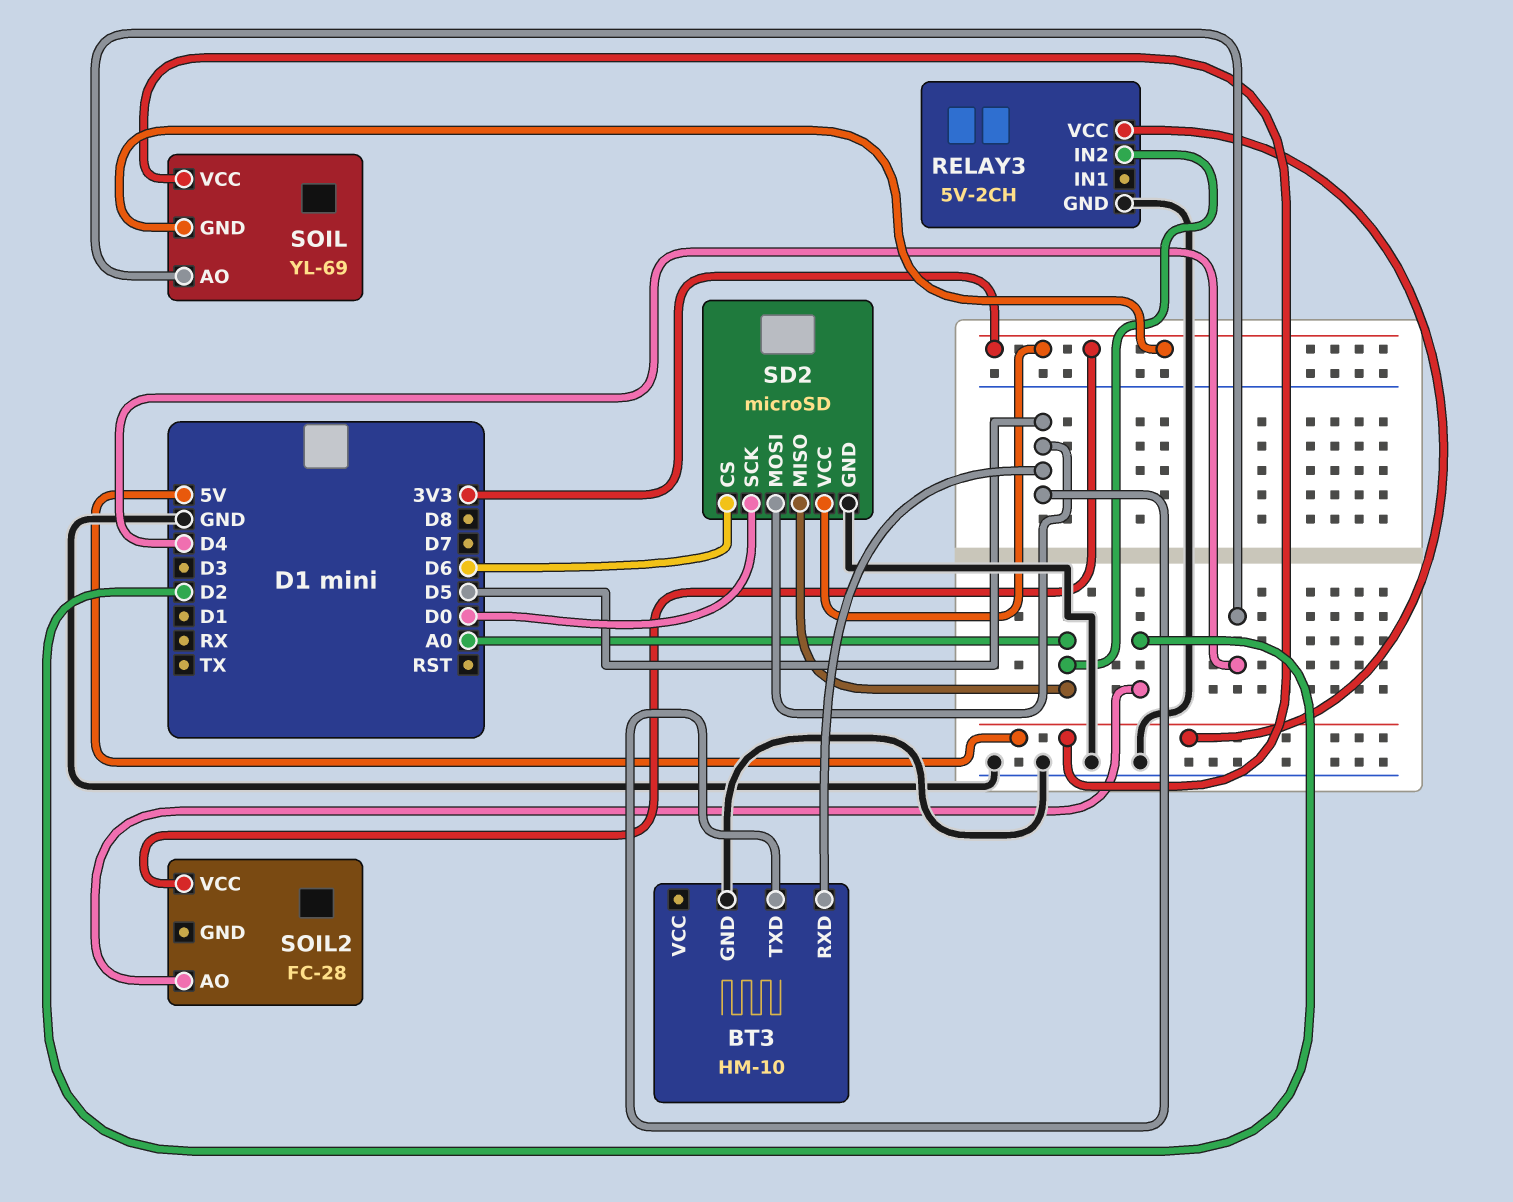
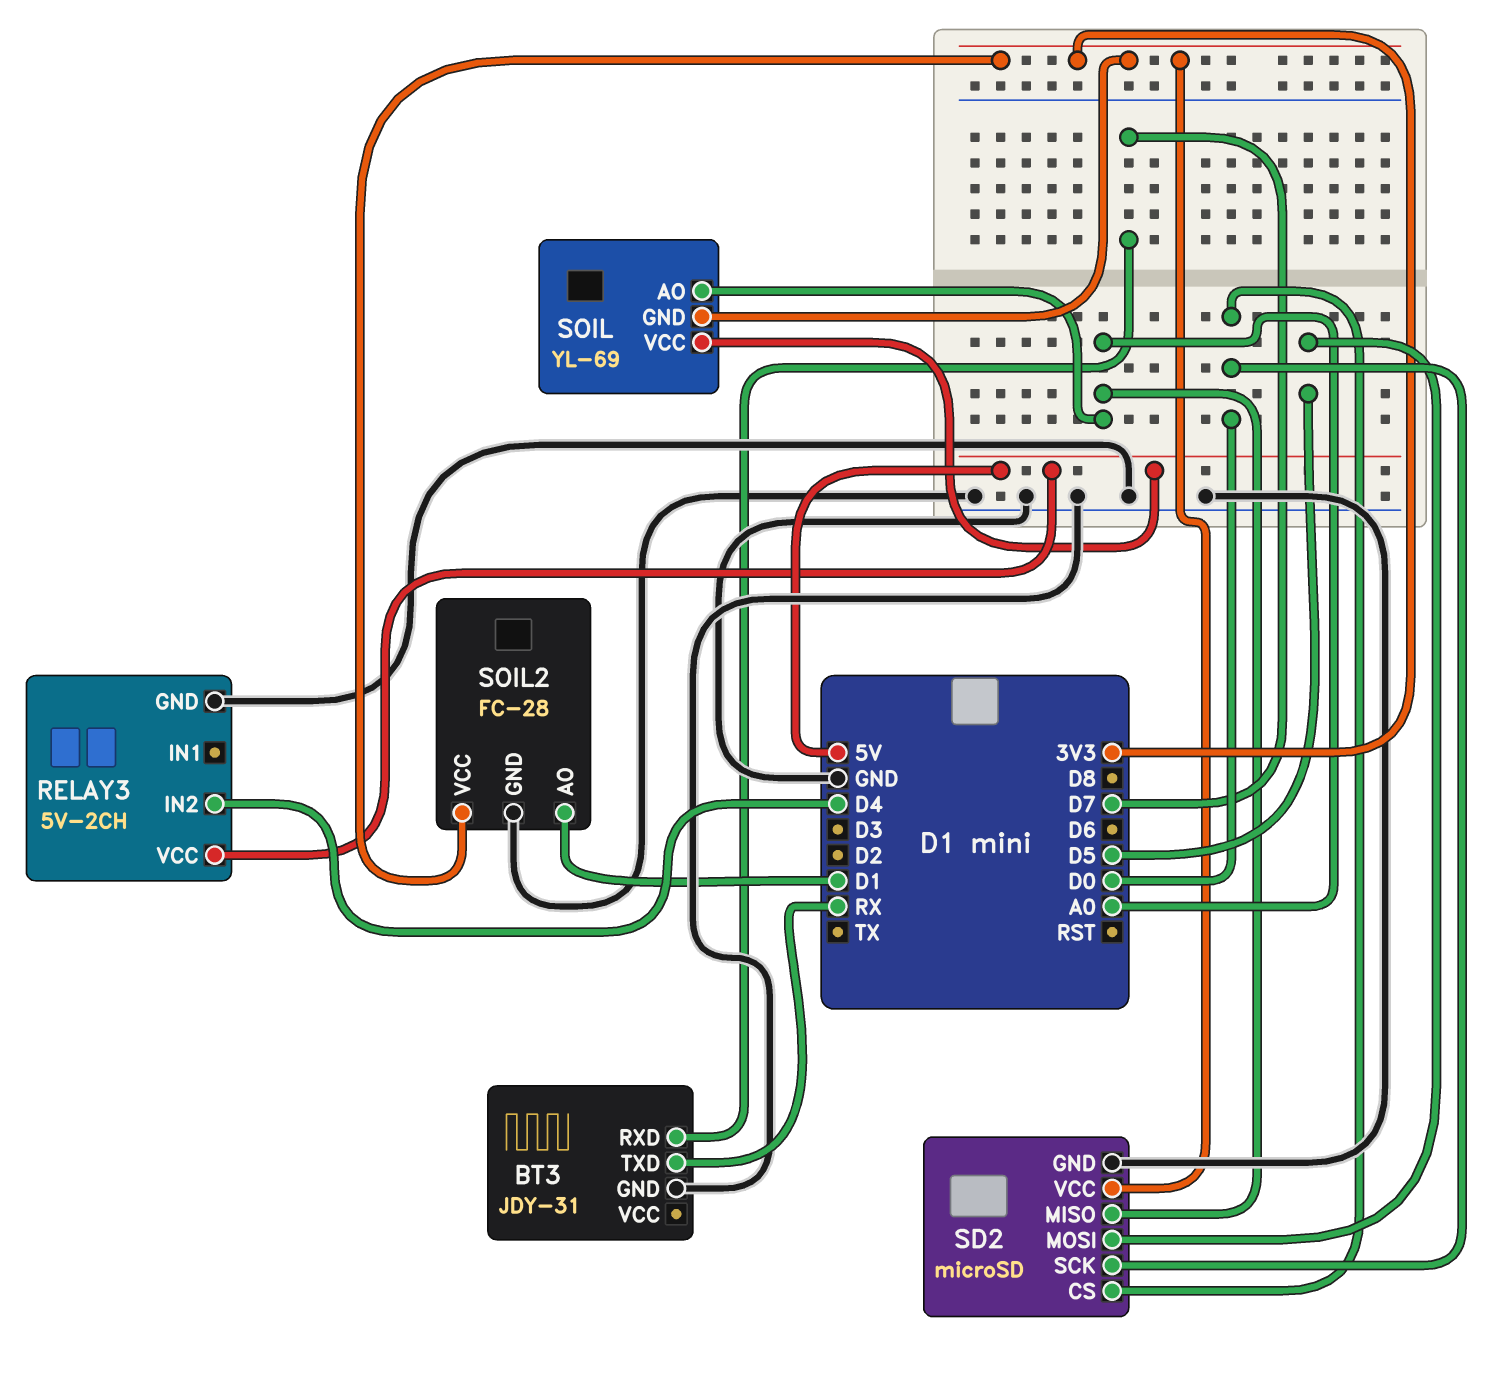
BT3: HM-10 -> JDY-31
BT3 pin RXD: D5 -> D7
BT3 pin TXD: D5 -> RX
RELAY3 pin IN2: A0 -> D4
SD2 pin CS: D6 -> D0
SOIL pin AO: D4 -> A0
SOIL2 pin AO: D2 -> D1
SOIL2 pin GND: none -> GND

